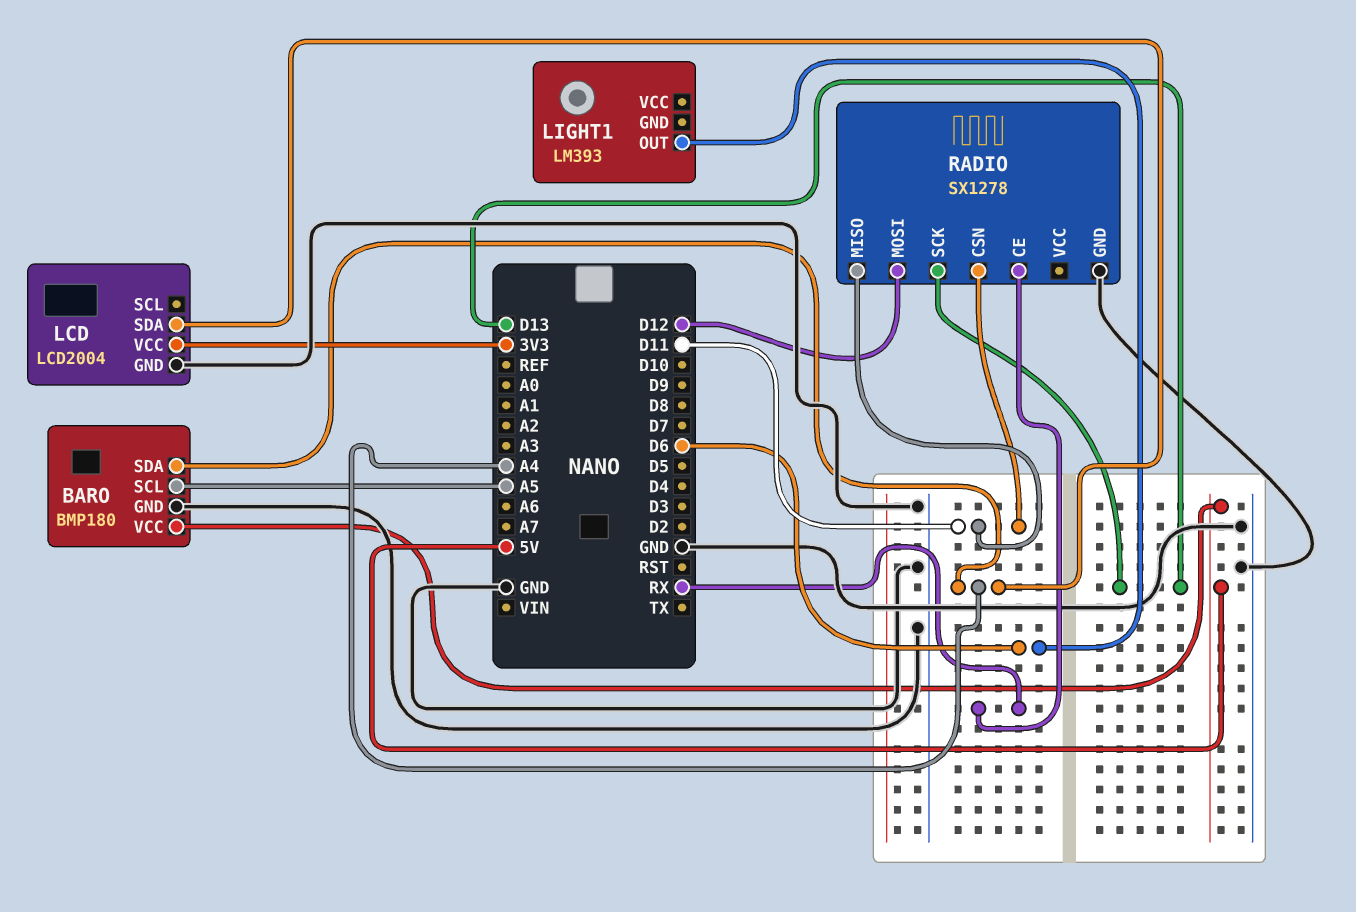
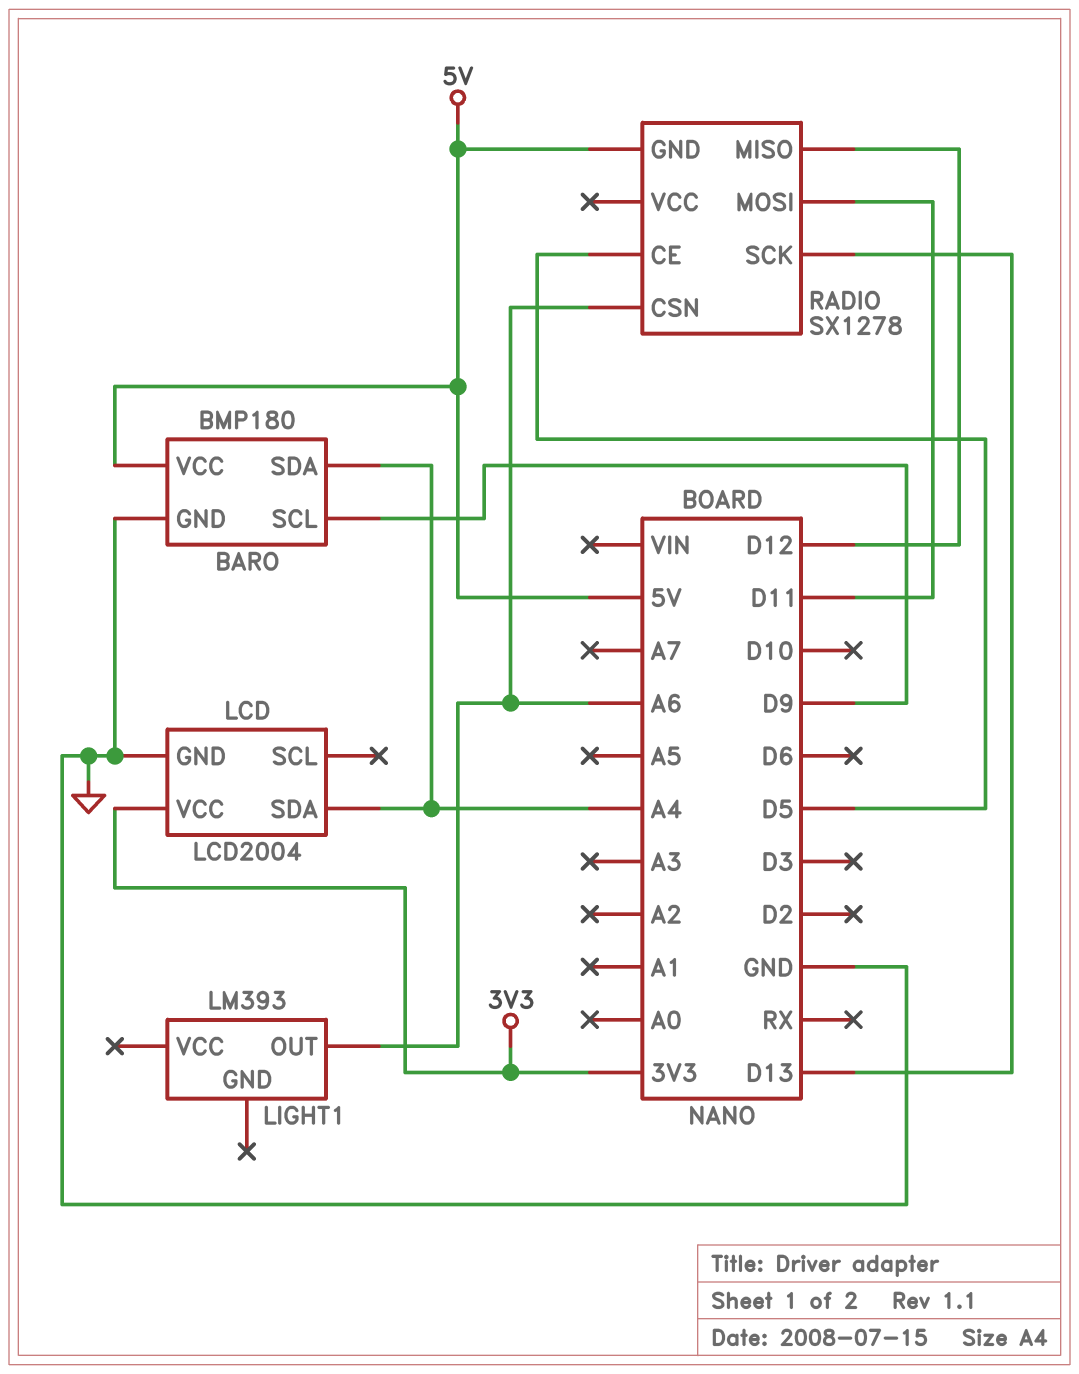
BARO pin SCL: A5 -> D9
LIGHT1 pin OUT: D6 -> A6
RADIO pin CE: RX -> D5
RADIO pin CSN: D11 -> A6
RADIO pin GND: GND -> 5V
RADIO pin MISO: D11 -> D12
RADIO pin MOSI: D12 -> D11

